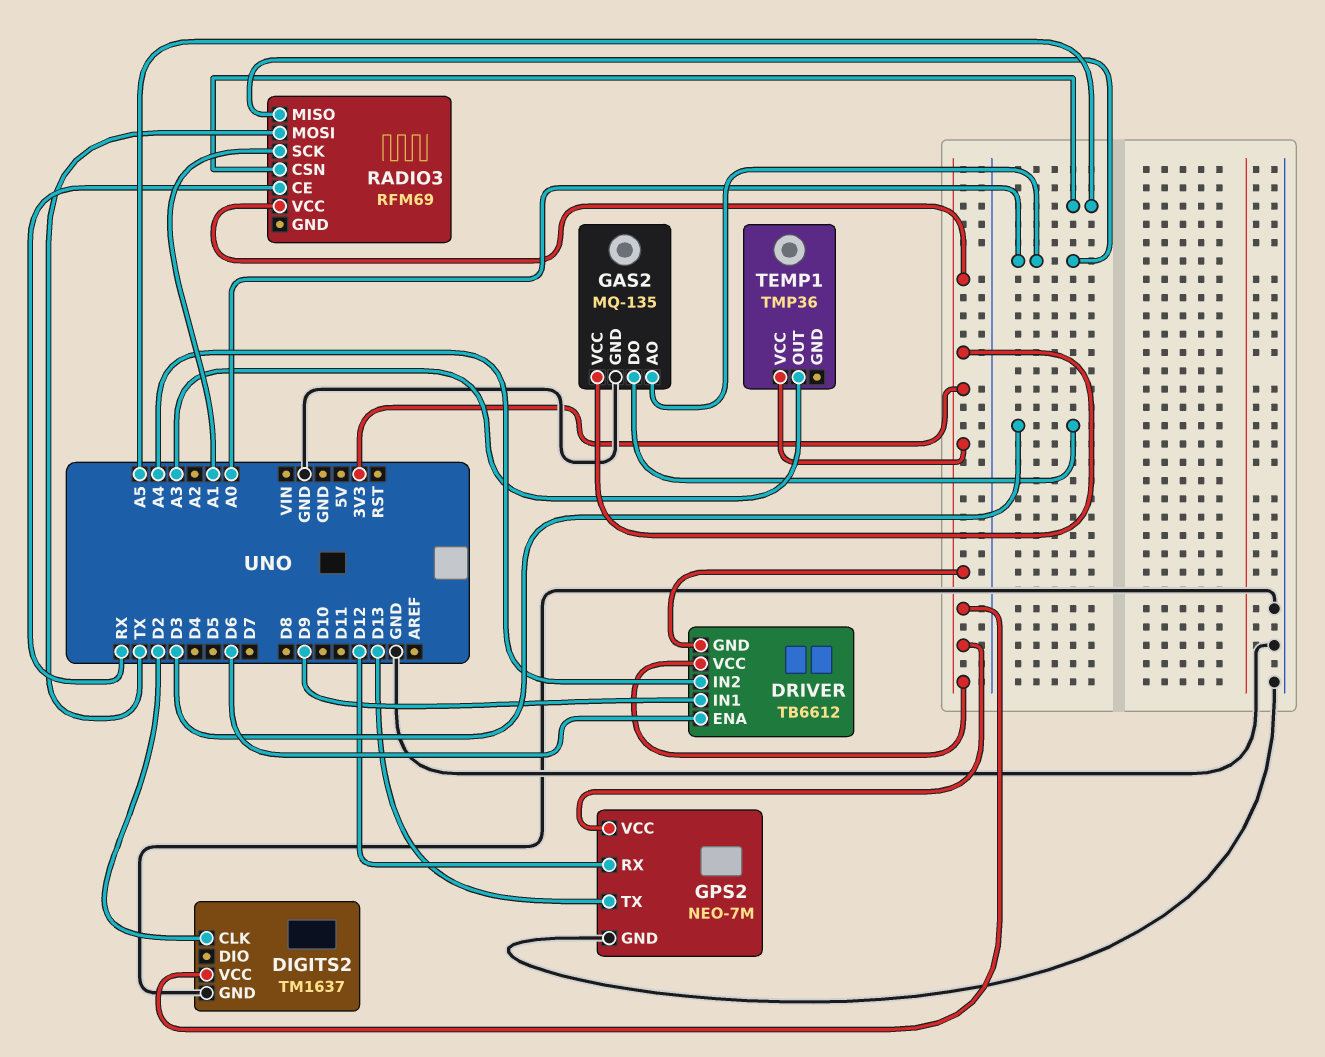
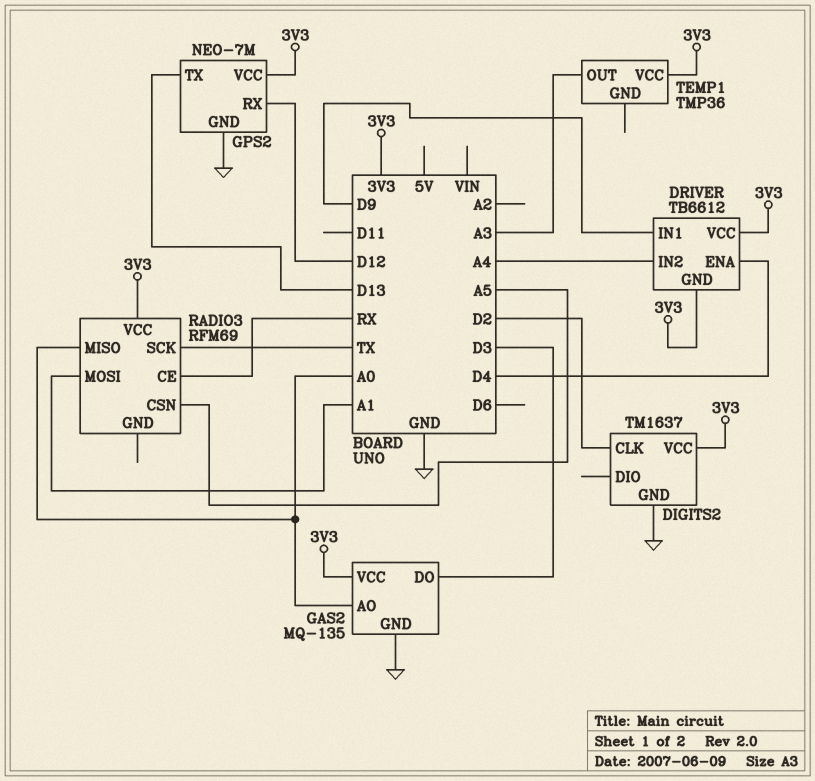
DRIVER pin ENA: D6 -> D4
RADIO3 pin MOSI: TX -> A1
RADIO3 pin SCK: A1 -> TX

